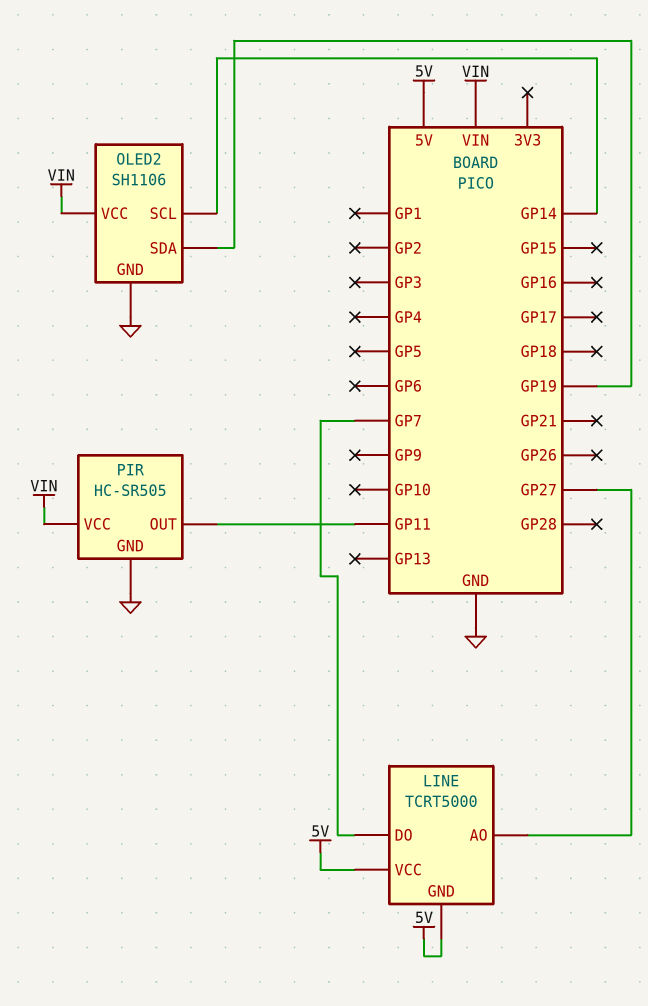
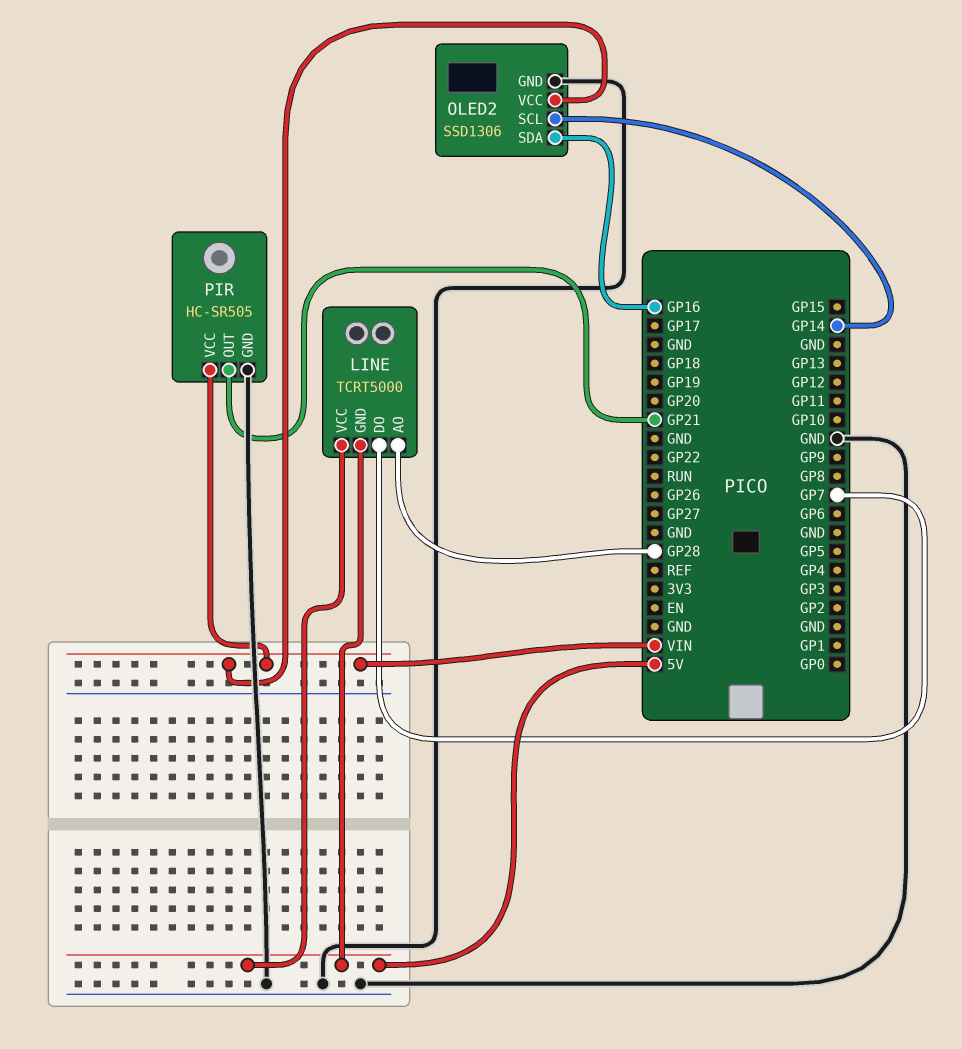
LINE pin AO: GP27 -> GP28
OLED2: SH1106 -> SSD1306
OLED2 pin SDA: GP19 -> GP16
PIR pin OUT: GP11 -> GP21

